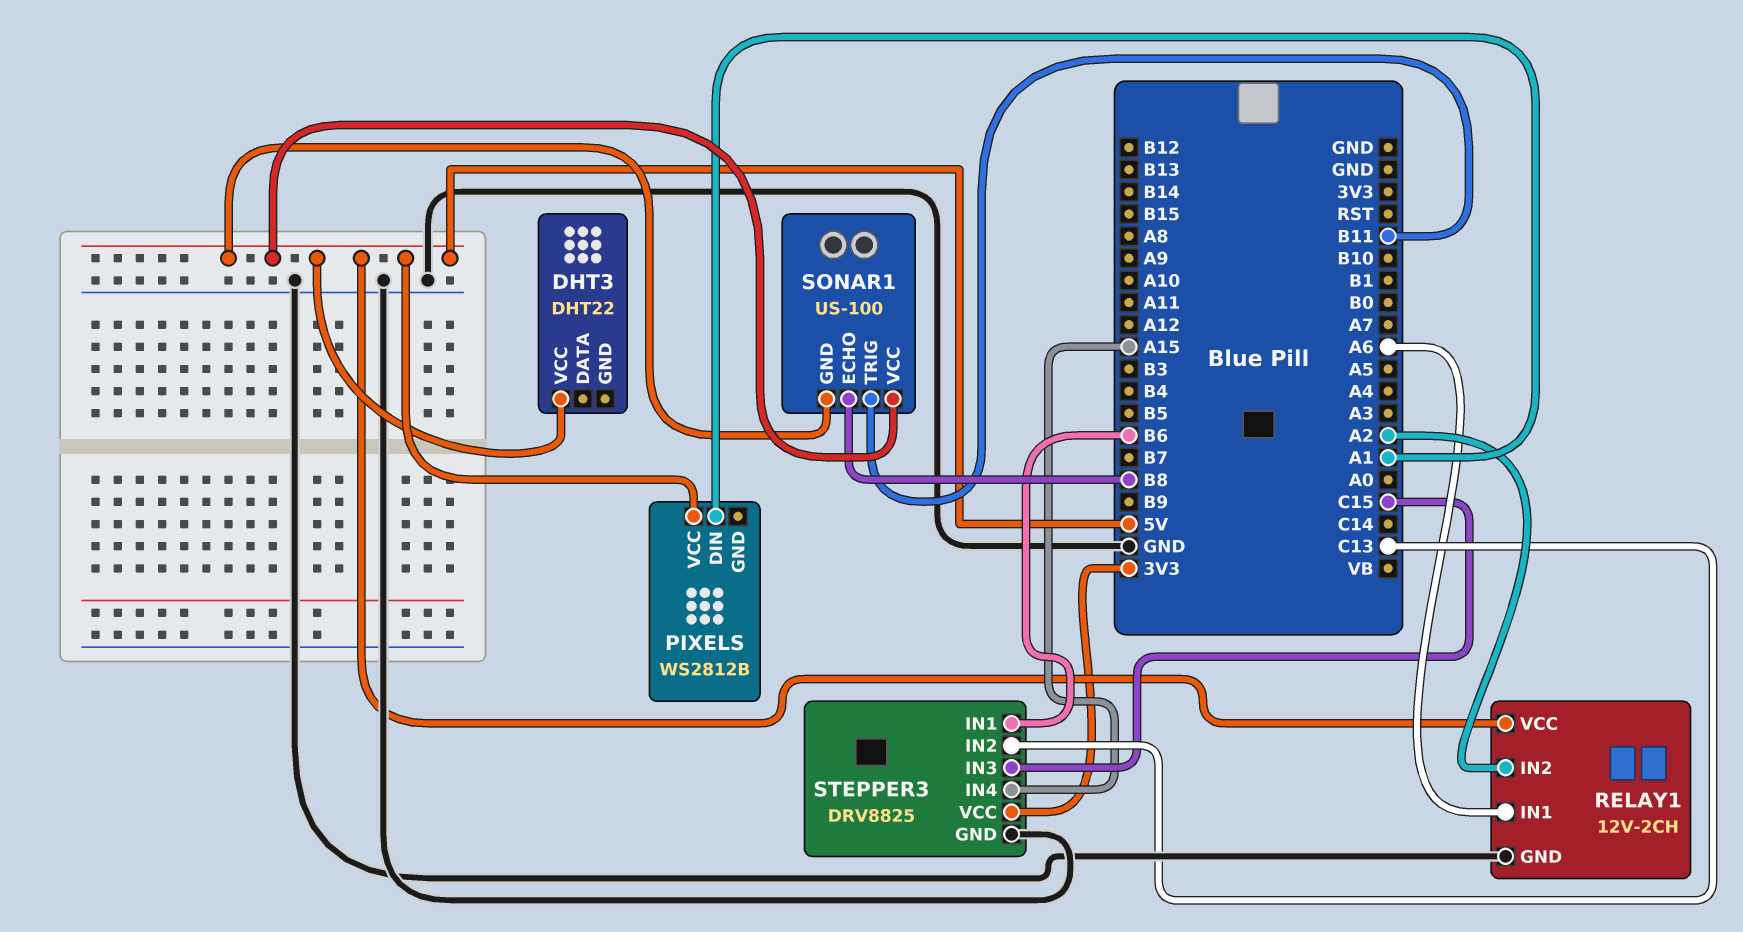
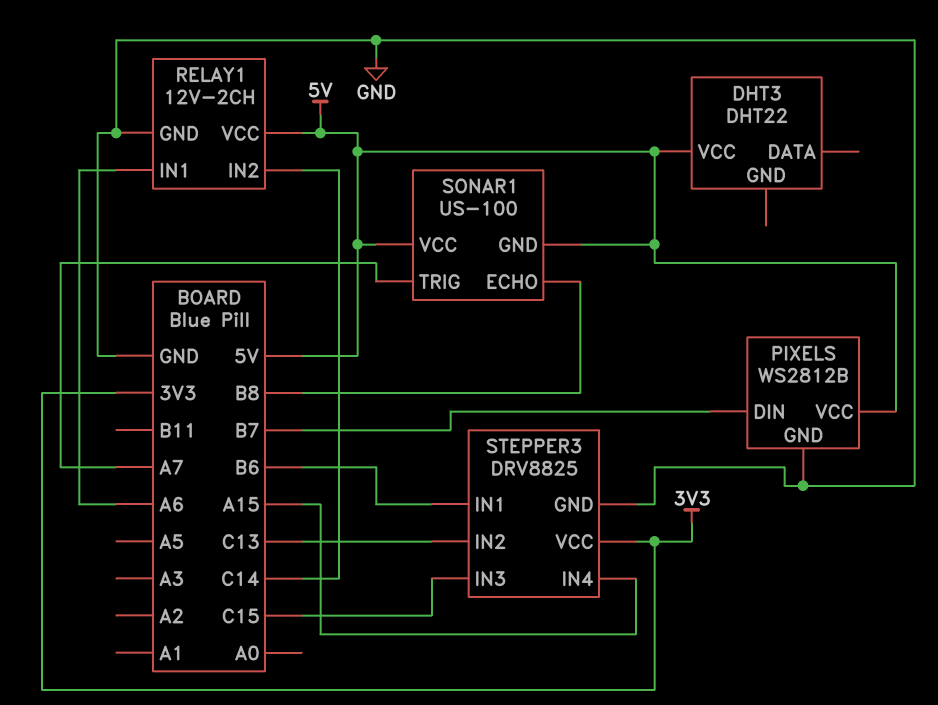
PIXELS pin DIN: A1 -> B7
PIXELS pin GND: none -> GND
RELAY1 pin IN2: A2 -> C14
SONAR1 pin TRIG: B11 -> A7

